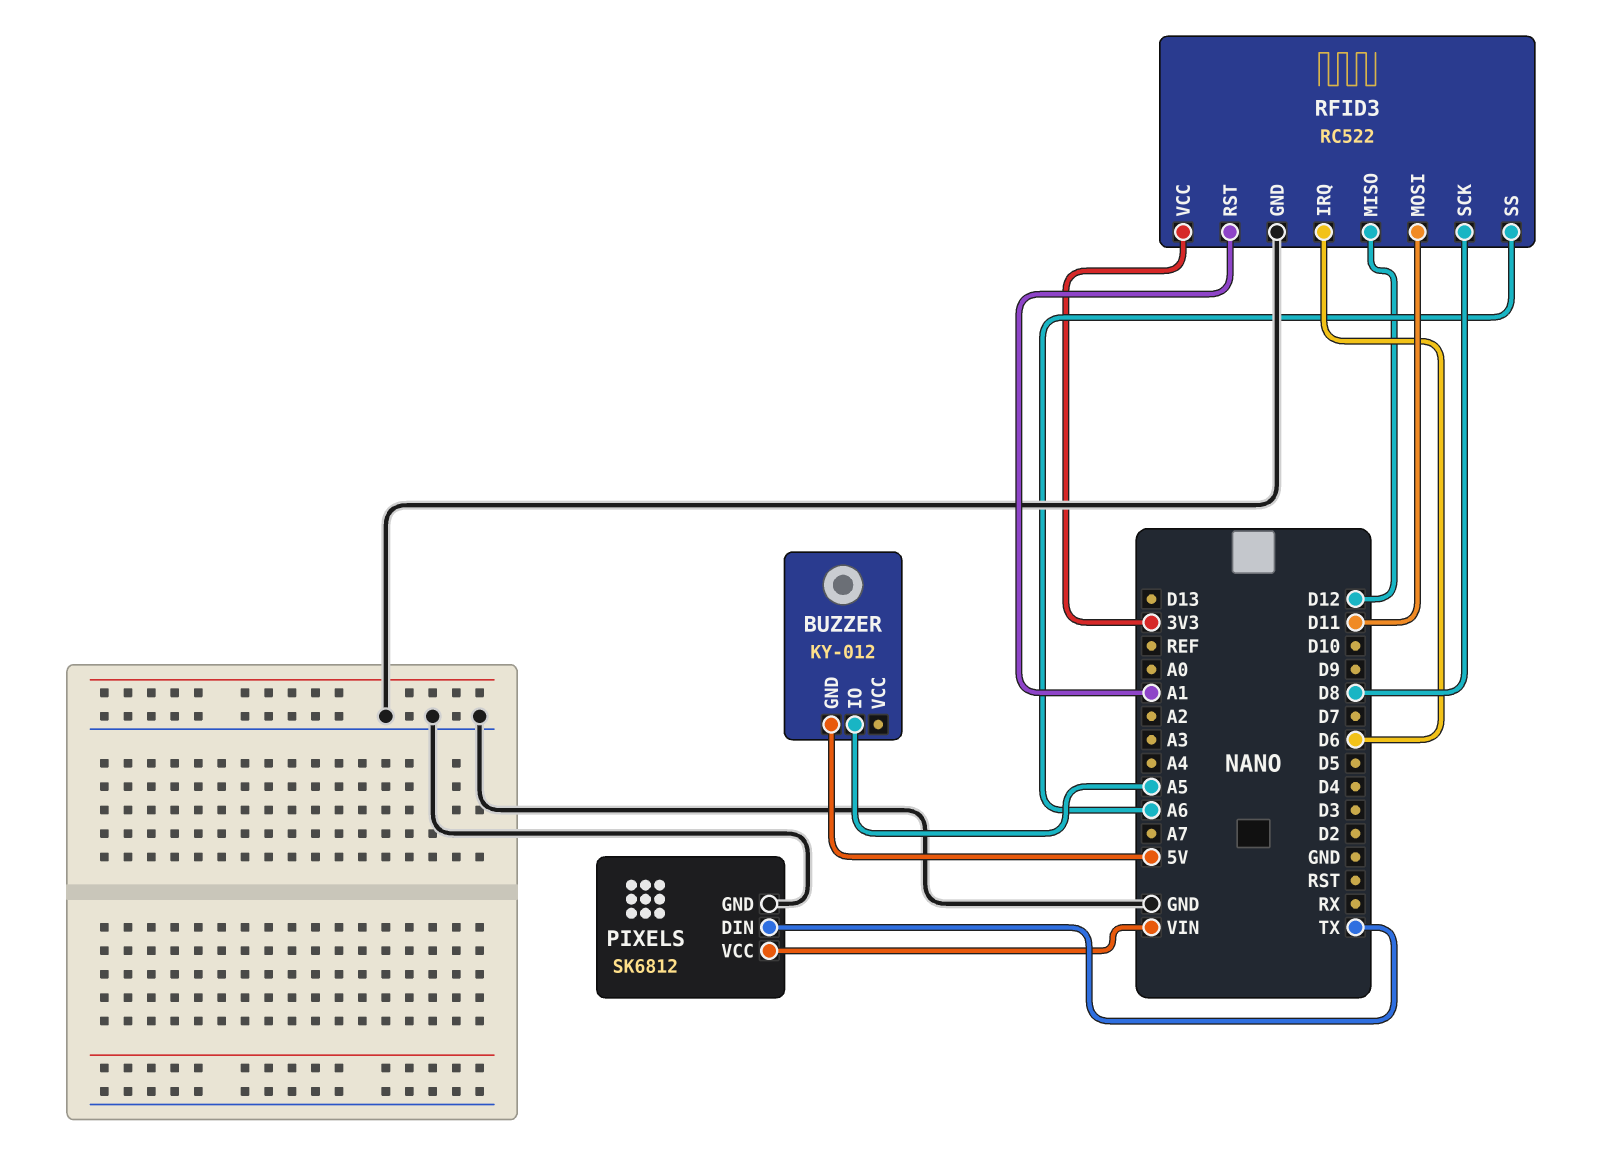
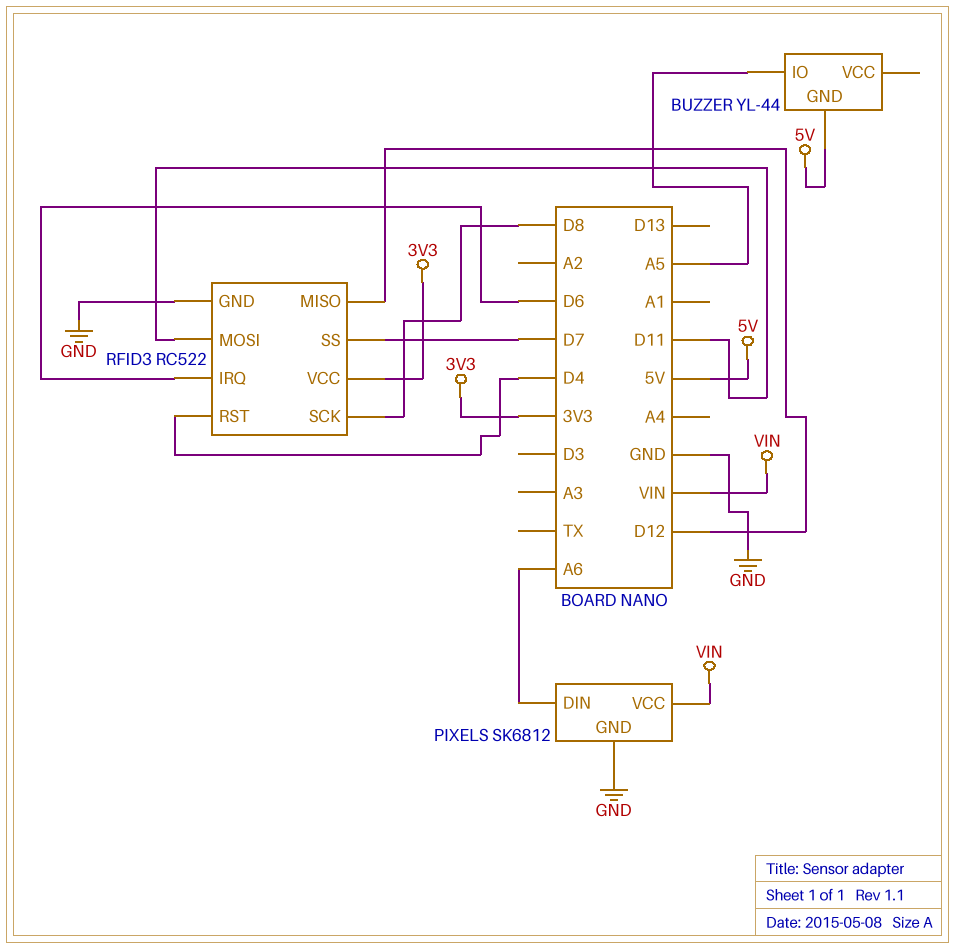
BUZZER: KY-012 -> YL-44
PIXELS pin DIN: TX -> A6
RFID3 pin RST: A1 -> D4
RFID3 pin SS: A6 -> D7

